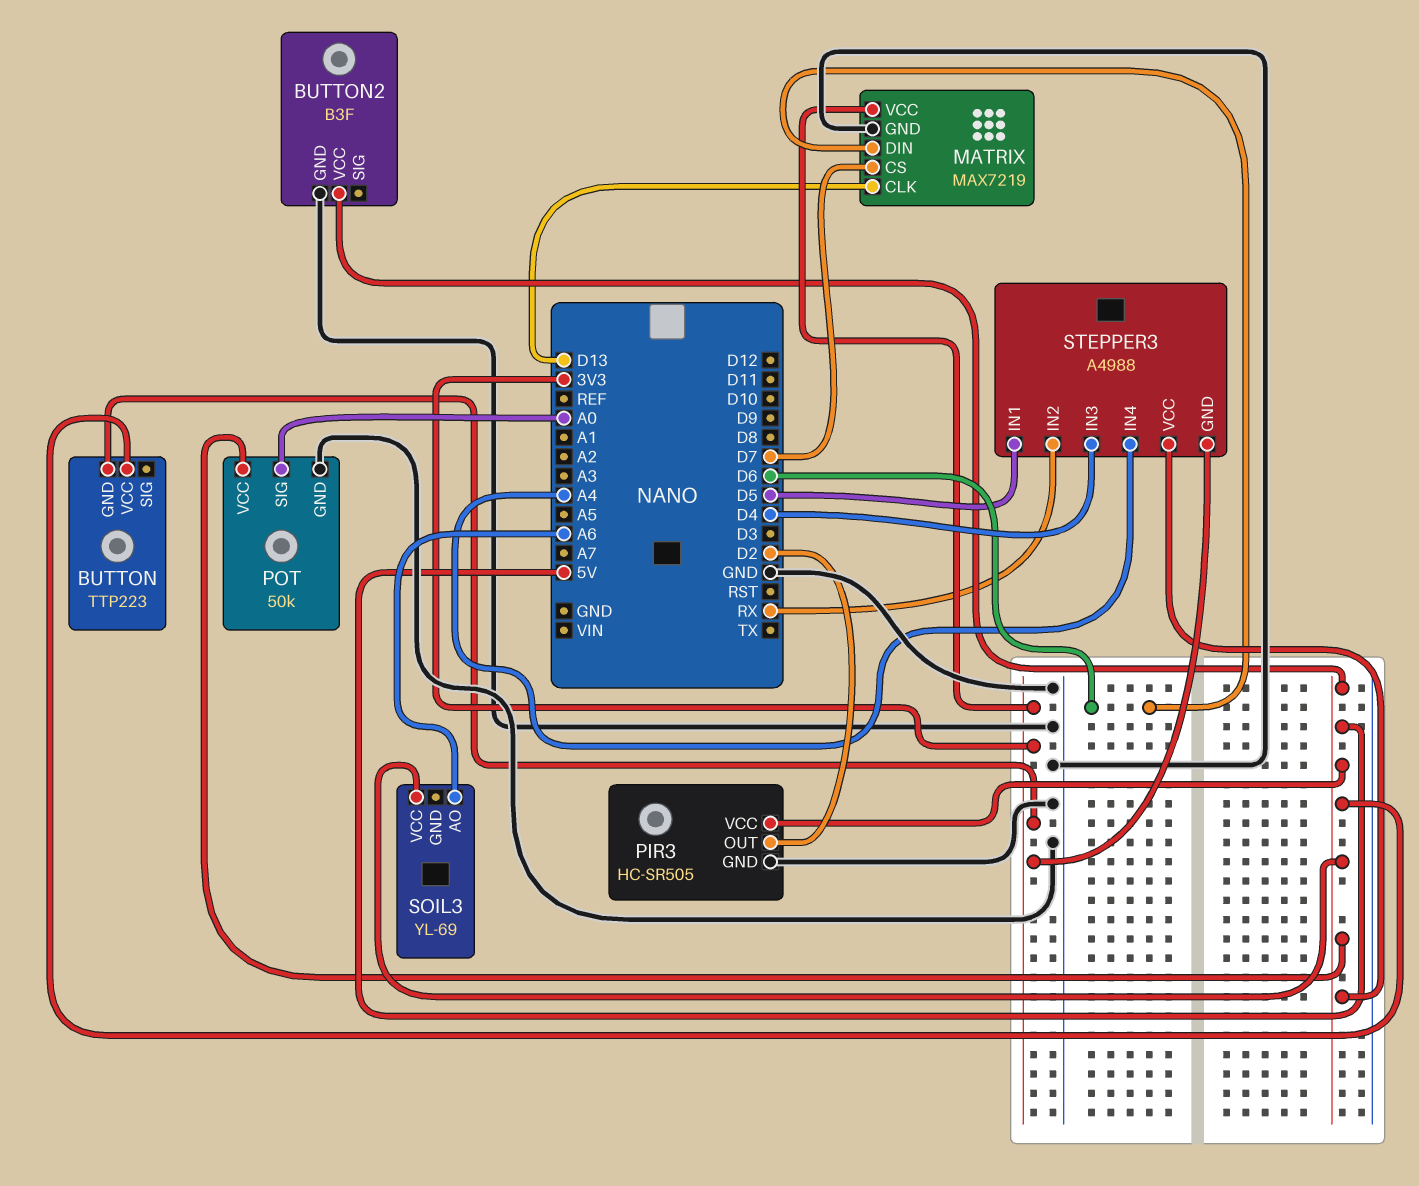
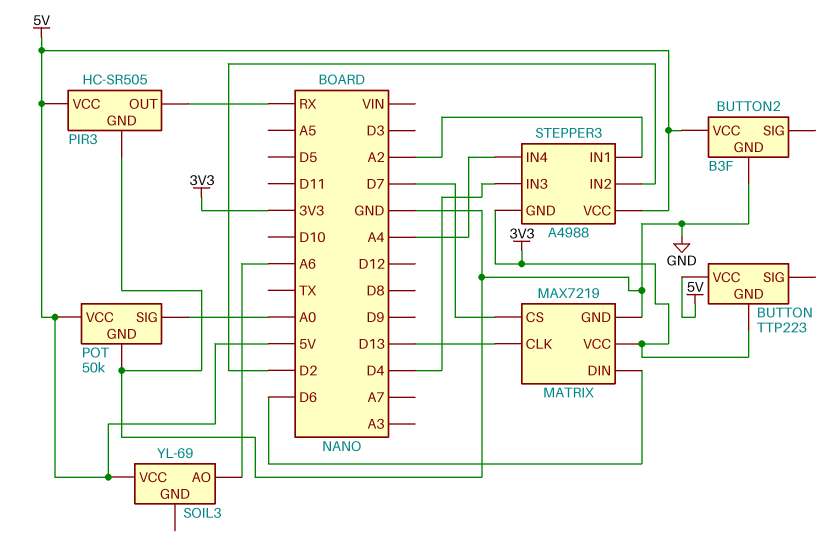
PIR3 pin OUT: D2 -> RX
STEPPER3 pin IN1: D5 -> A2
STEPPER3 pin IN2: RX -> D2

